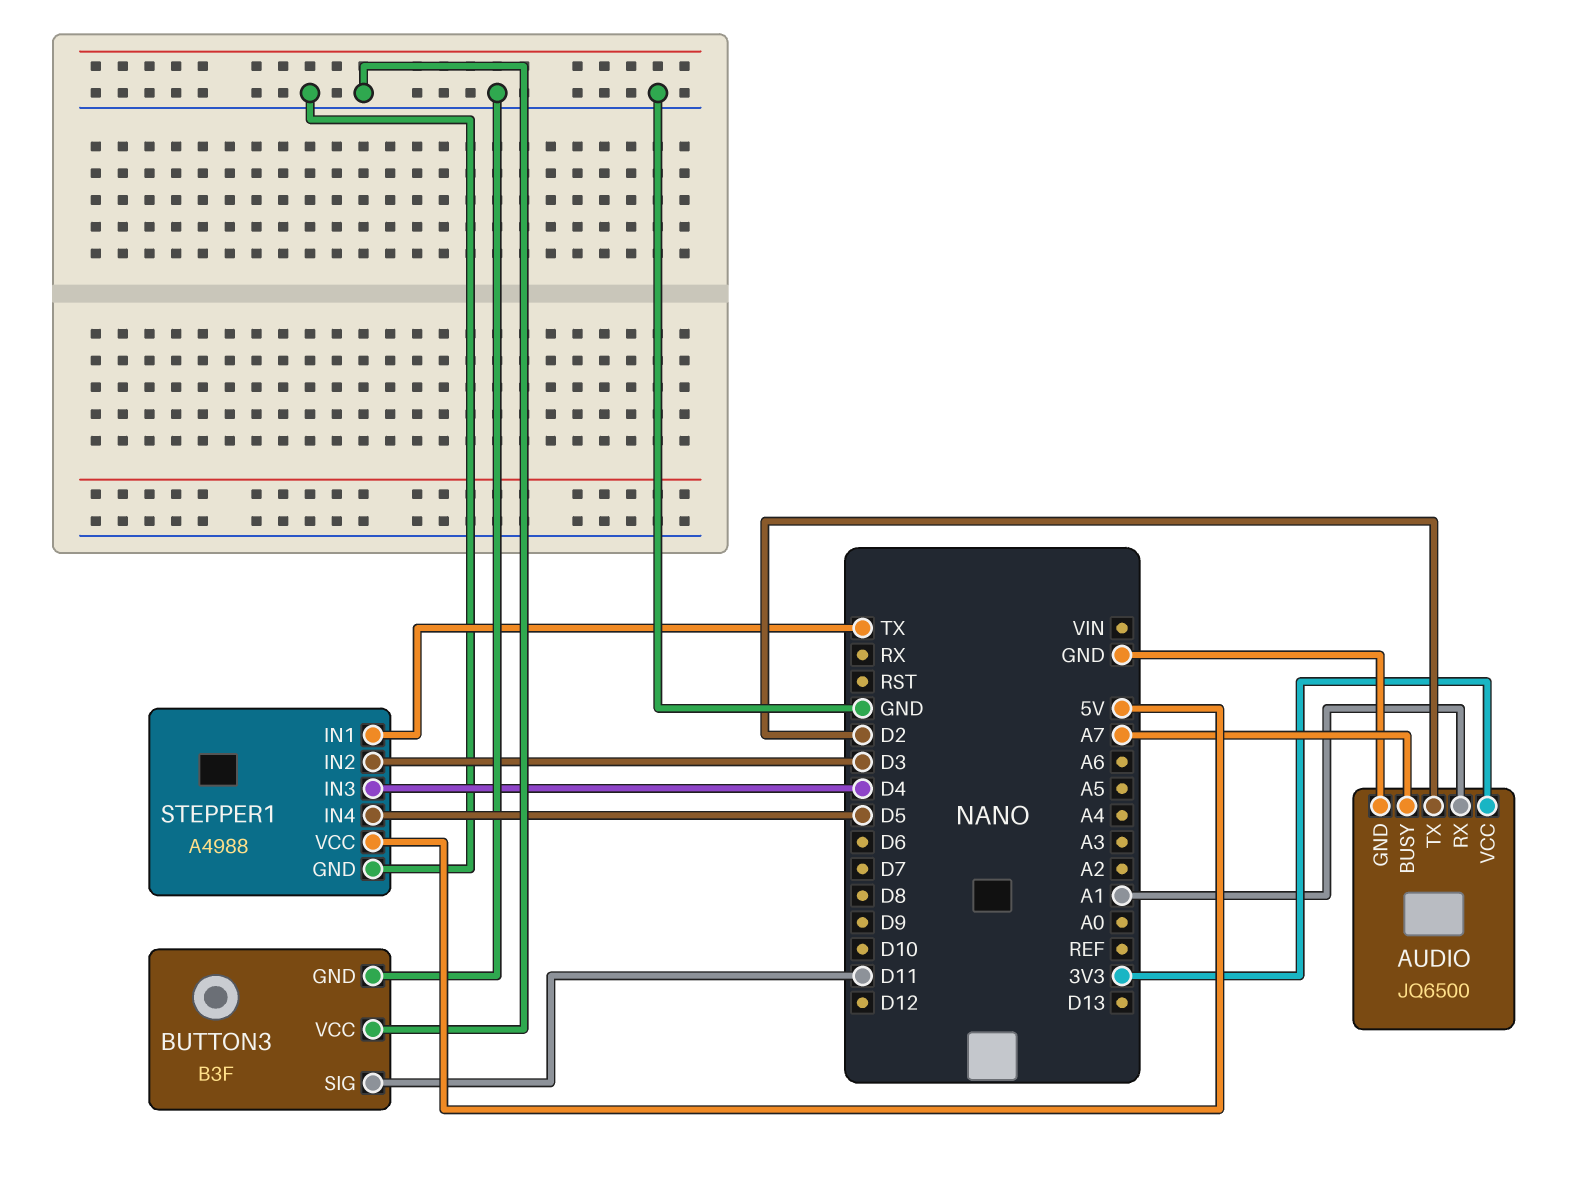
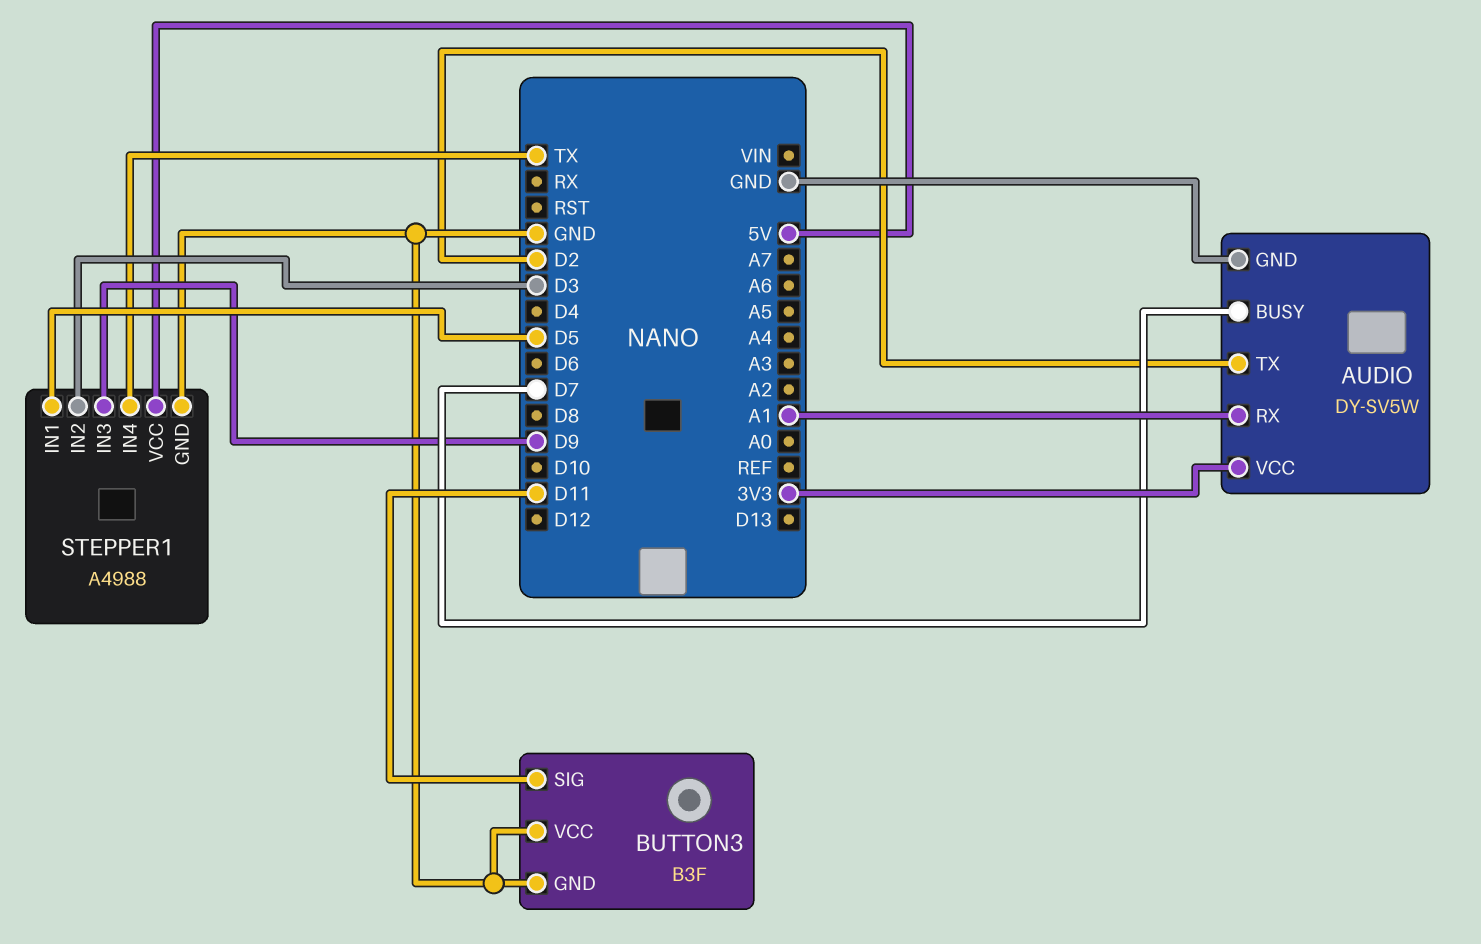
AUDIO: JQ6500 -> DY-SV5W
AUDIO pin BUSY: A7 -> D7
STEPPER1 pin IN1: TX -> D5
STEPPER1 pin IN3: D4 -> D9
STEPPER1 pin IN4: D5 -> TX

